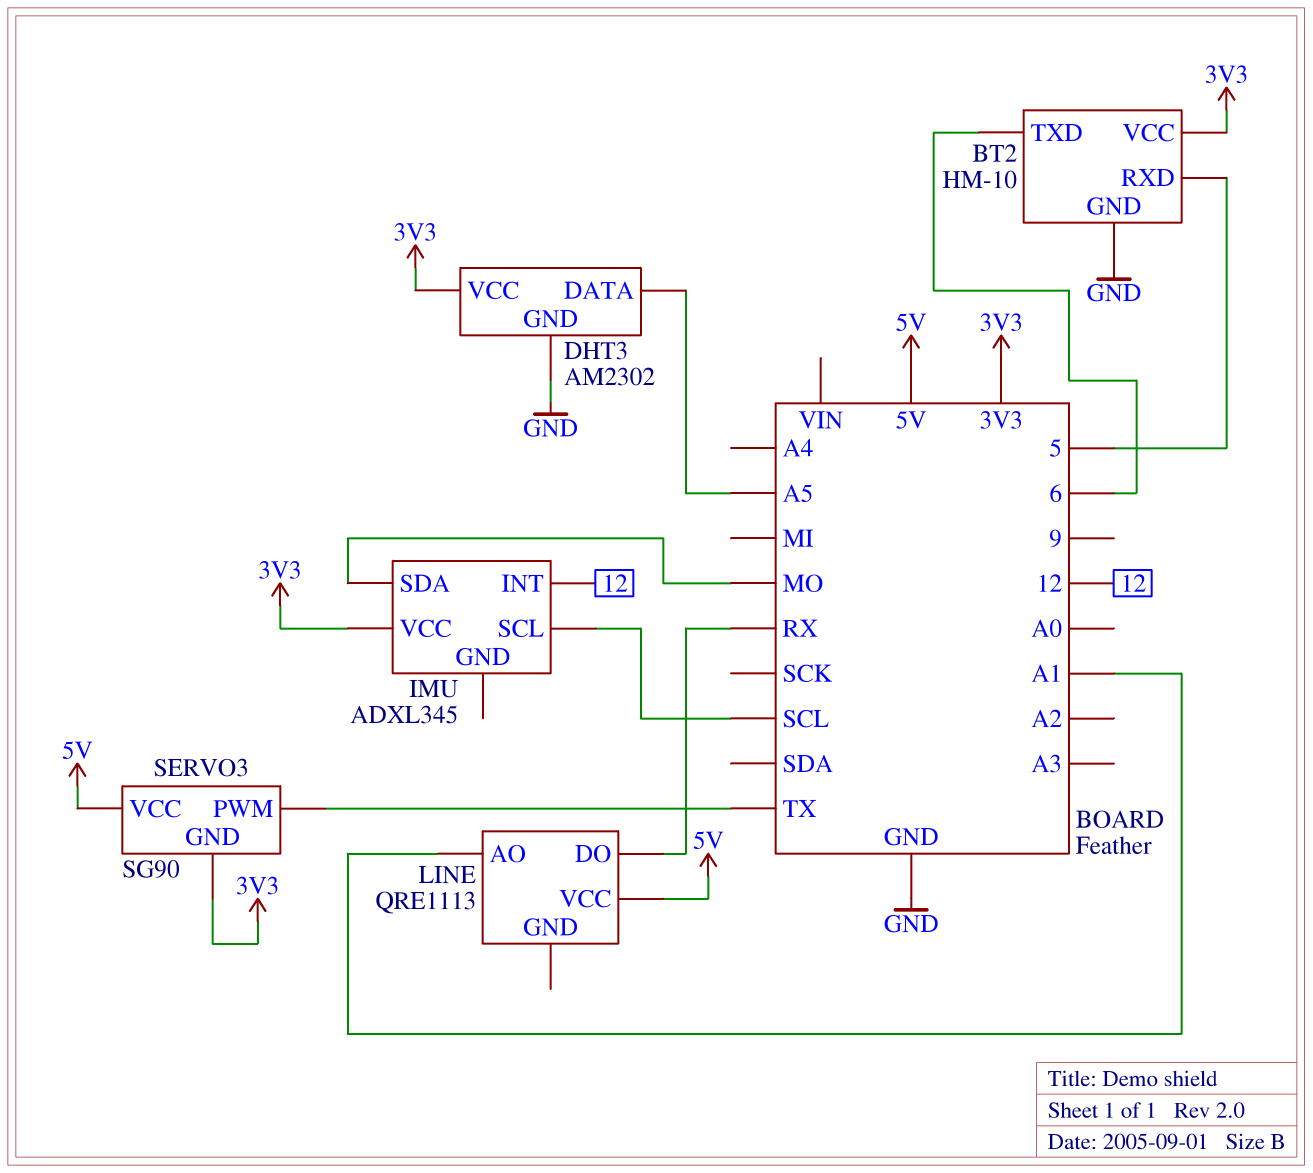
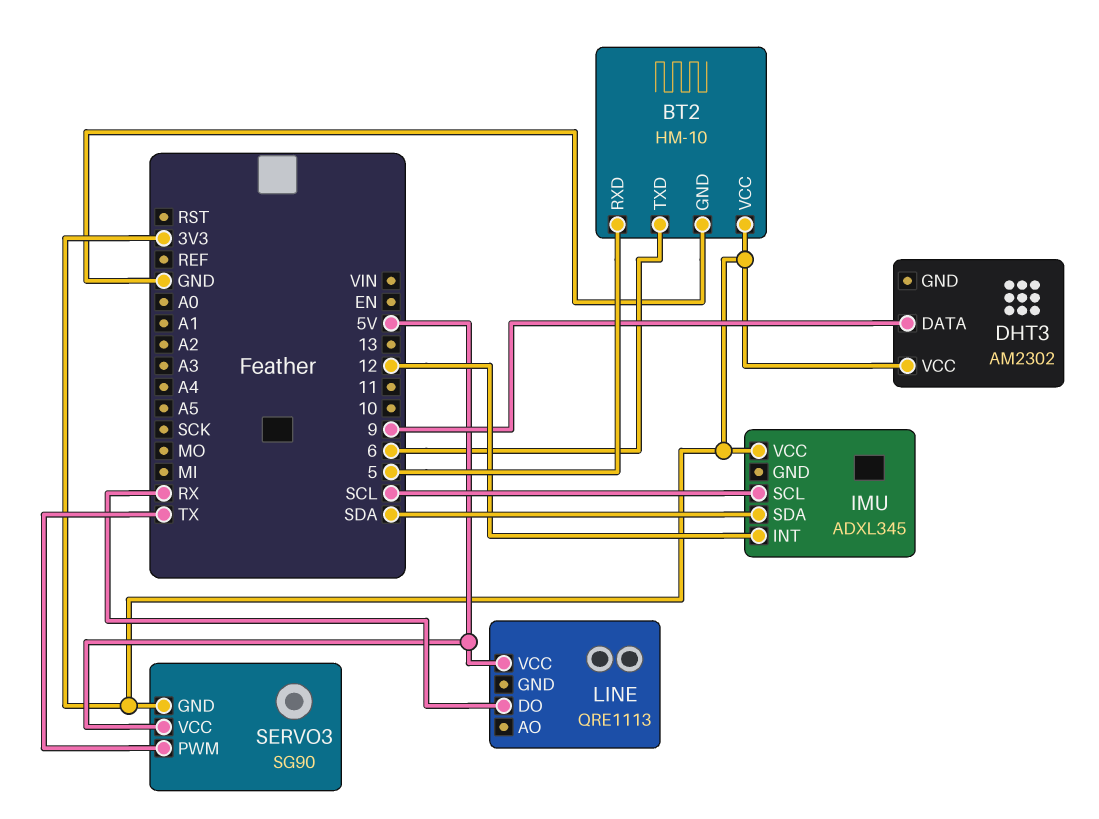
DHT3 pin DATA: A5 -> 9
DHT3 pin GND: GND -> none
IMU pin SDA: MO -> SDA
LINE pin AO: A1 -> none

